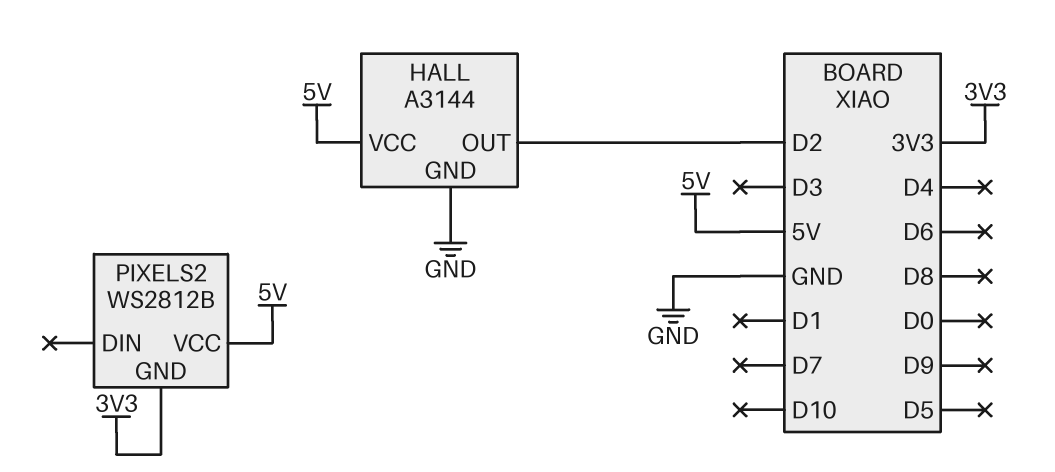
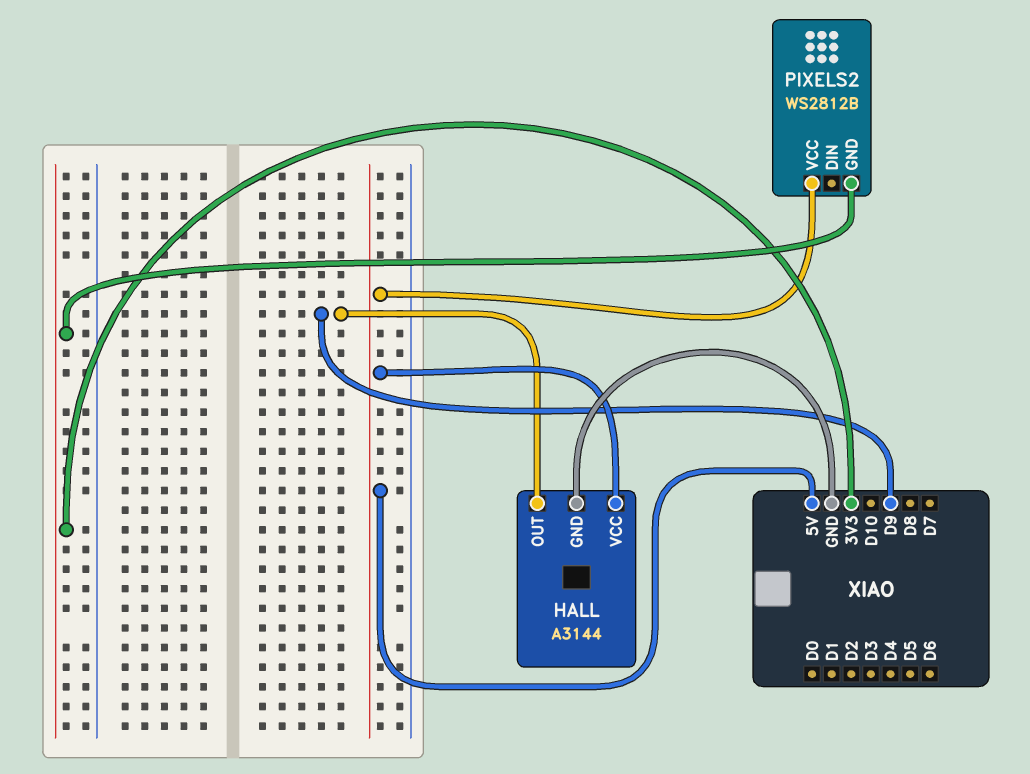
HALL pin OUT: D2 -> D9

